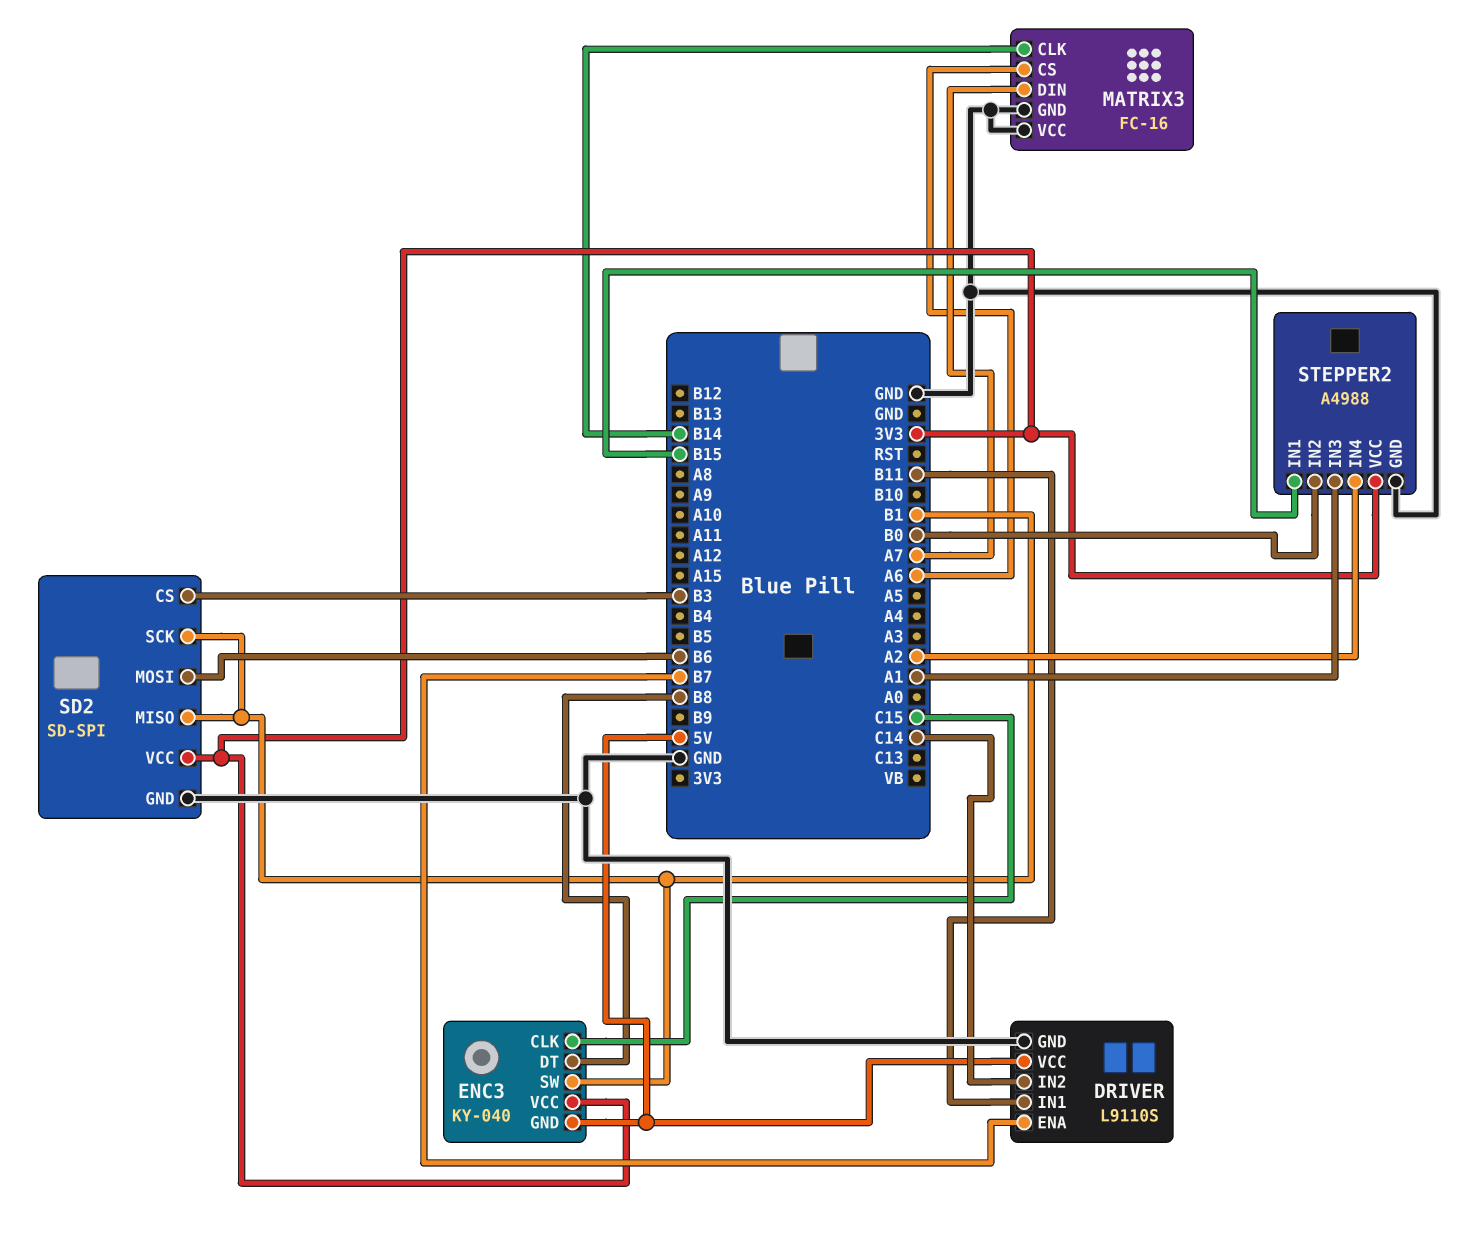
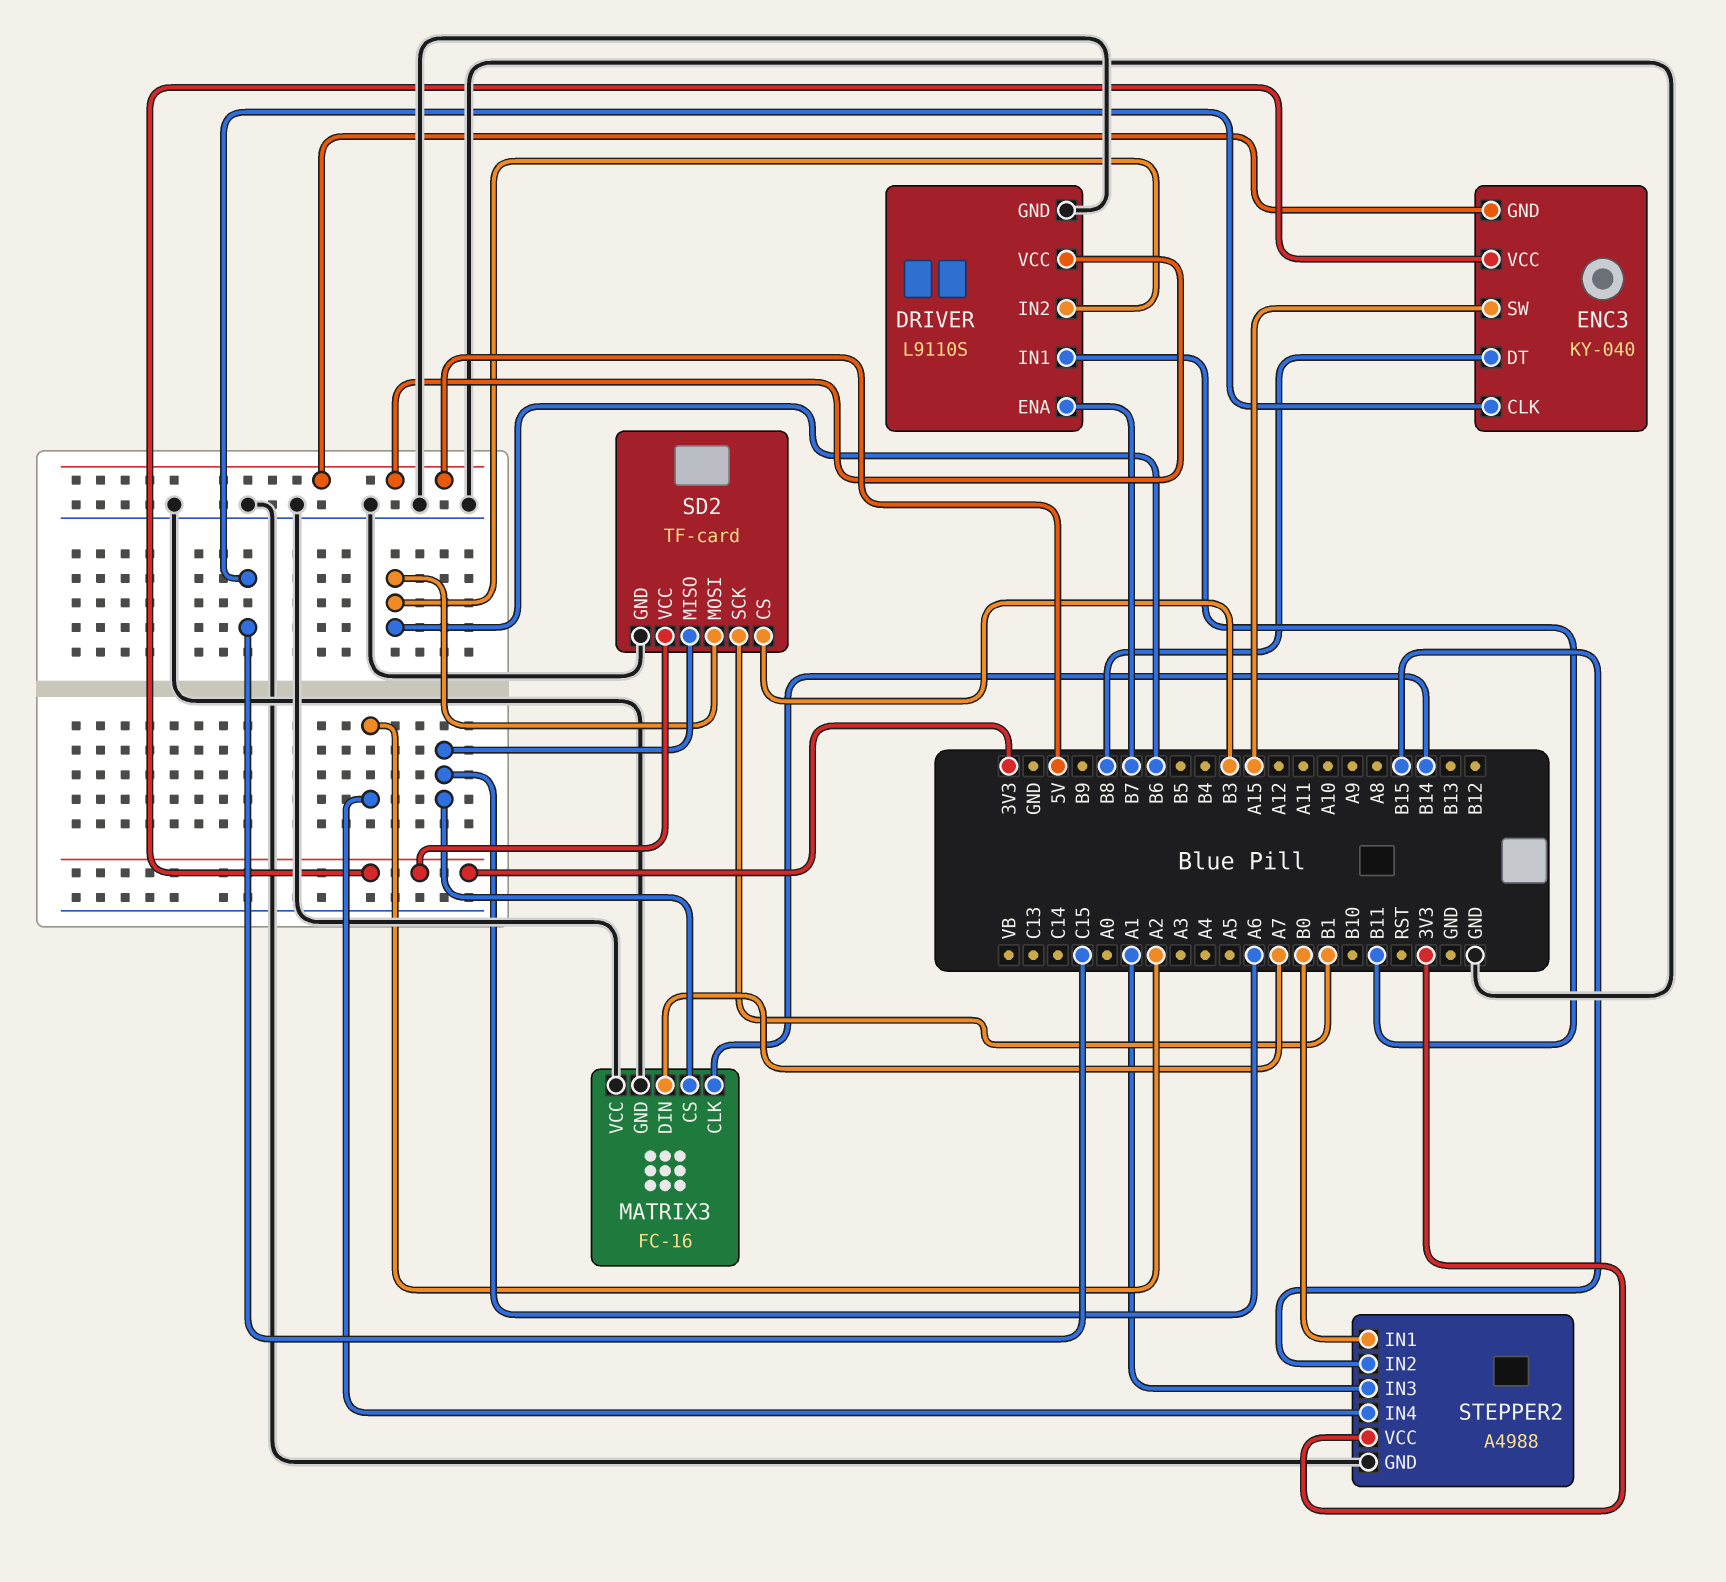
DRIVER pin IN2: C14 -> B6
ENC3 pin SW: B1 -> A15
SD2: SD-SPI -> TF-card
SD2 pin MISO: B1 -> A6
STEPPER2 pin IN1: B15 -> B0
STEPPER2 pin IN2: B0 -> B15

